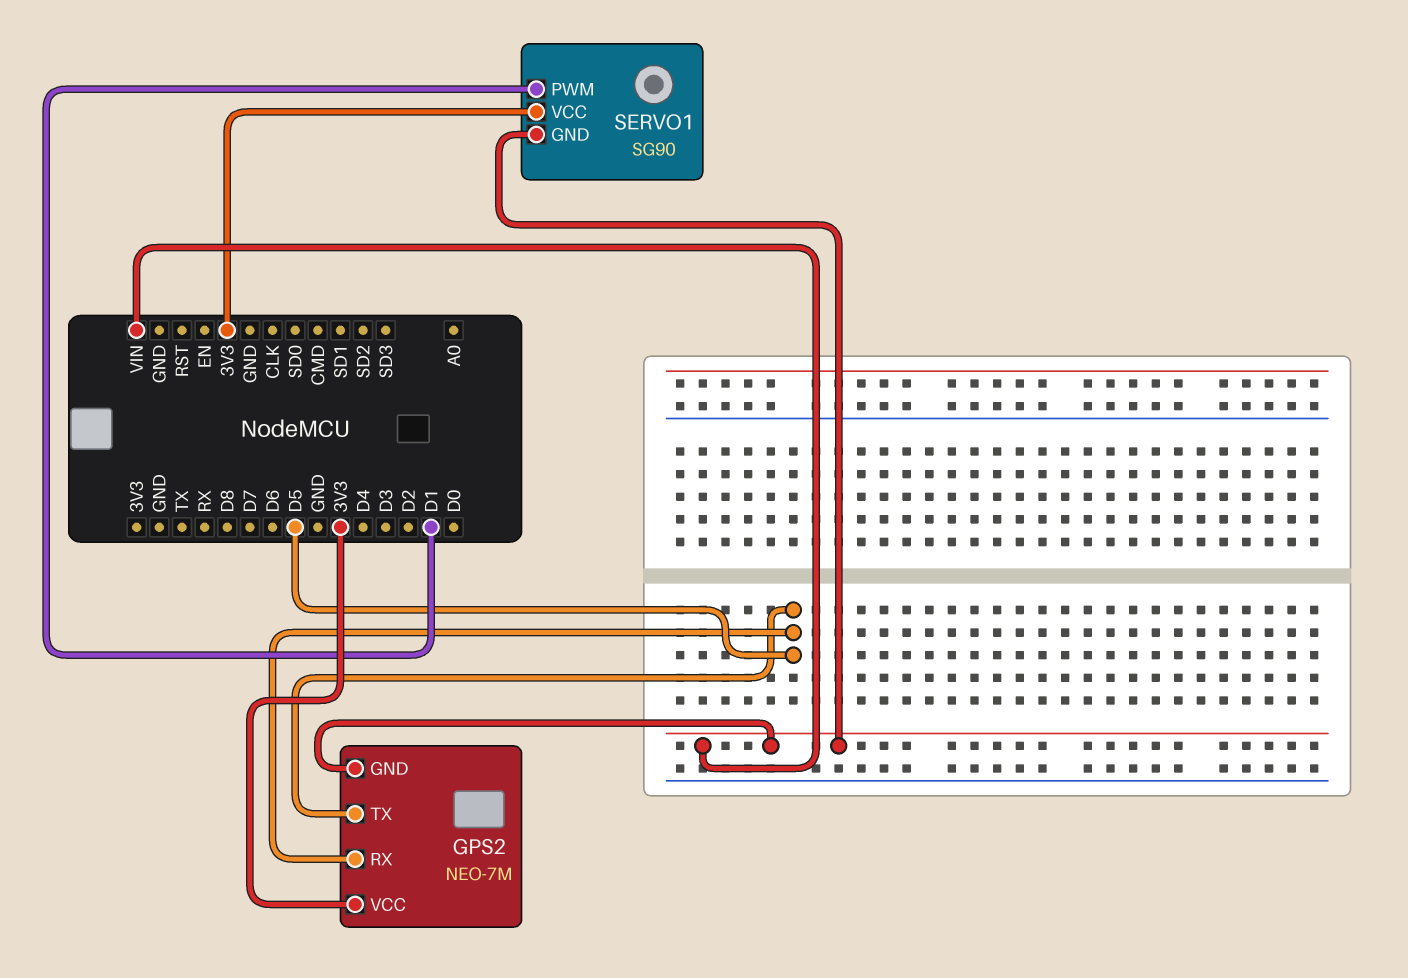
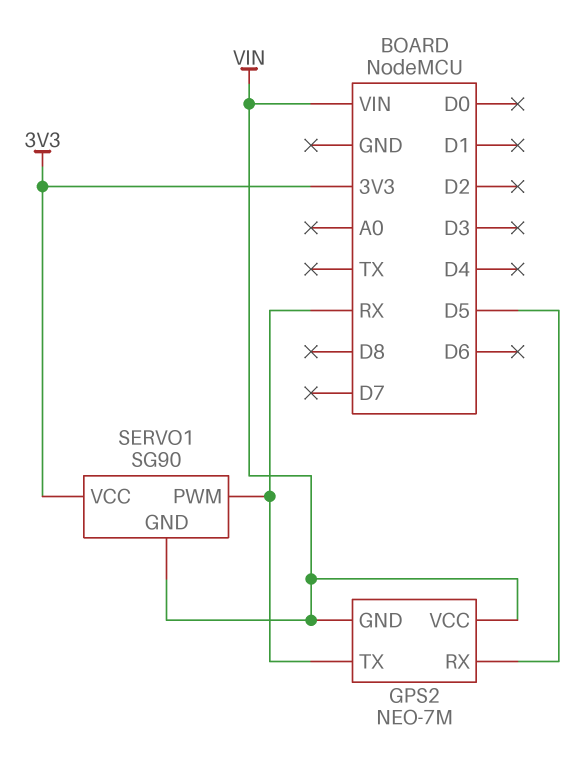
GPS2 pin TX: D5 -> RX
GPS2 pin VCC: 3V3 -> VIN
SERVO1 pin PWM: D1 -> RX

